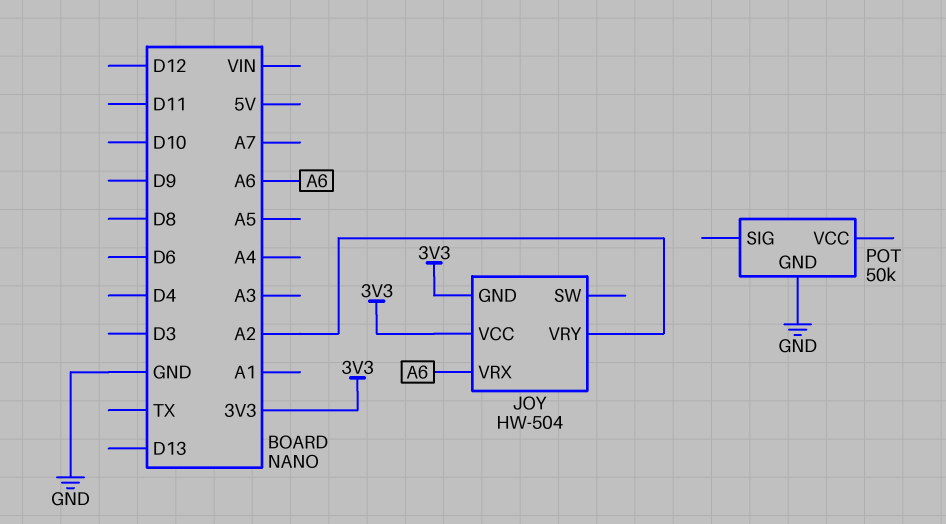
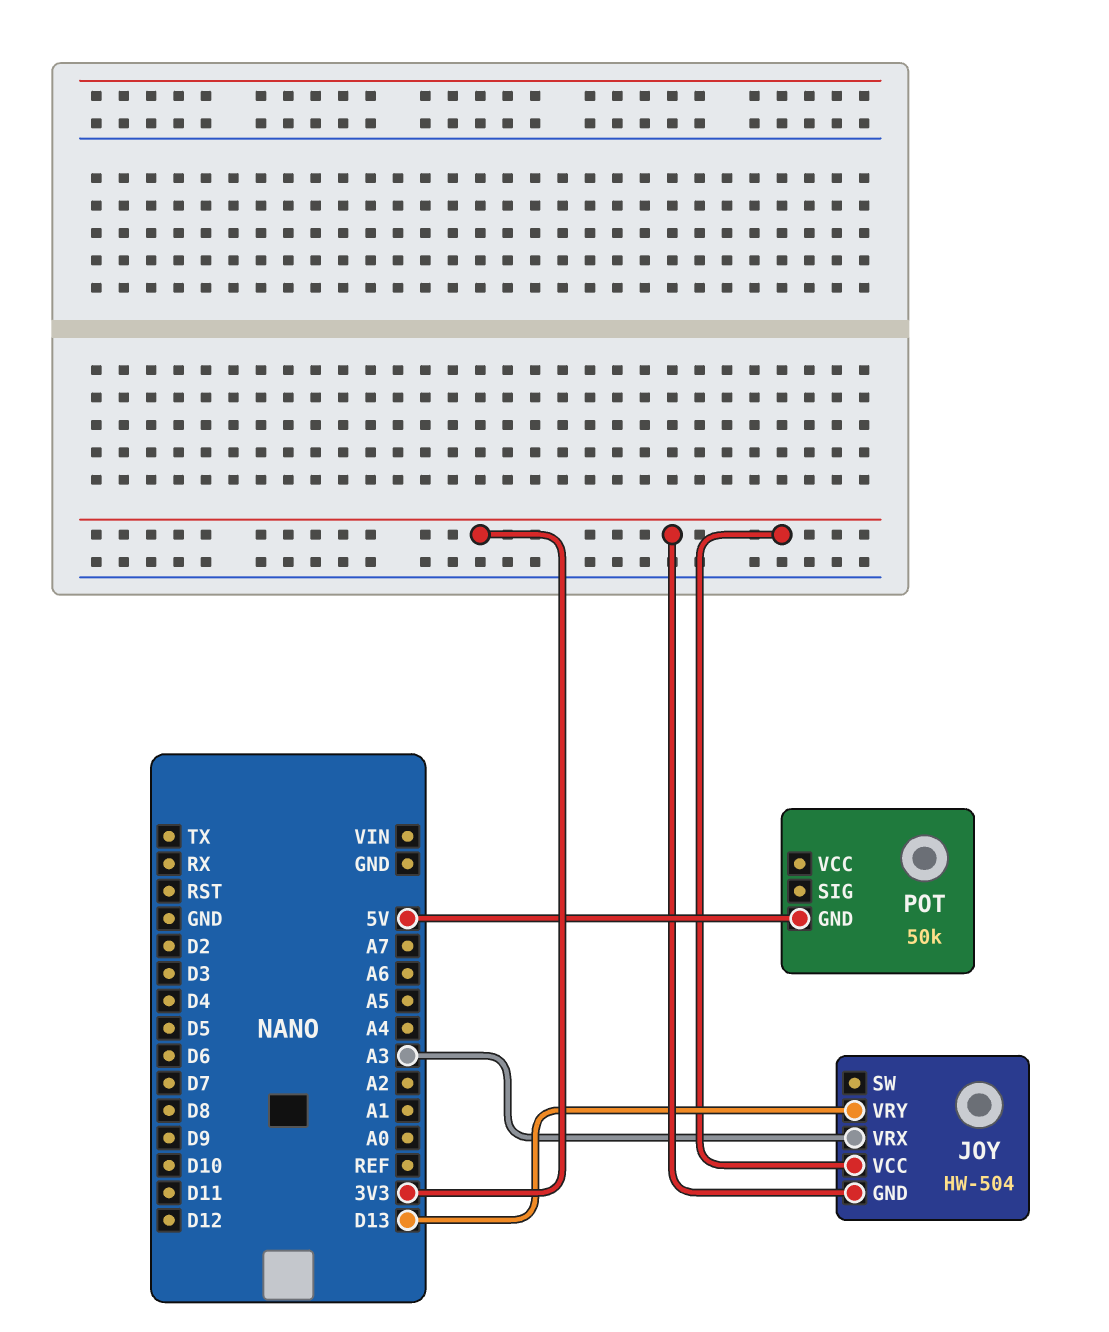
JOY pin VRX: A6 -> A3
JOY pin VRY: A2 -> D13
POT pin GND: GND -> 5V

